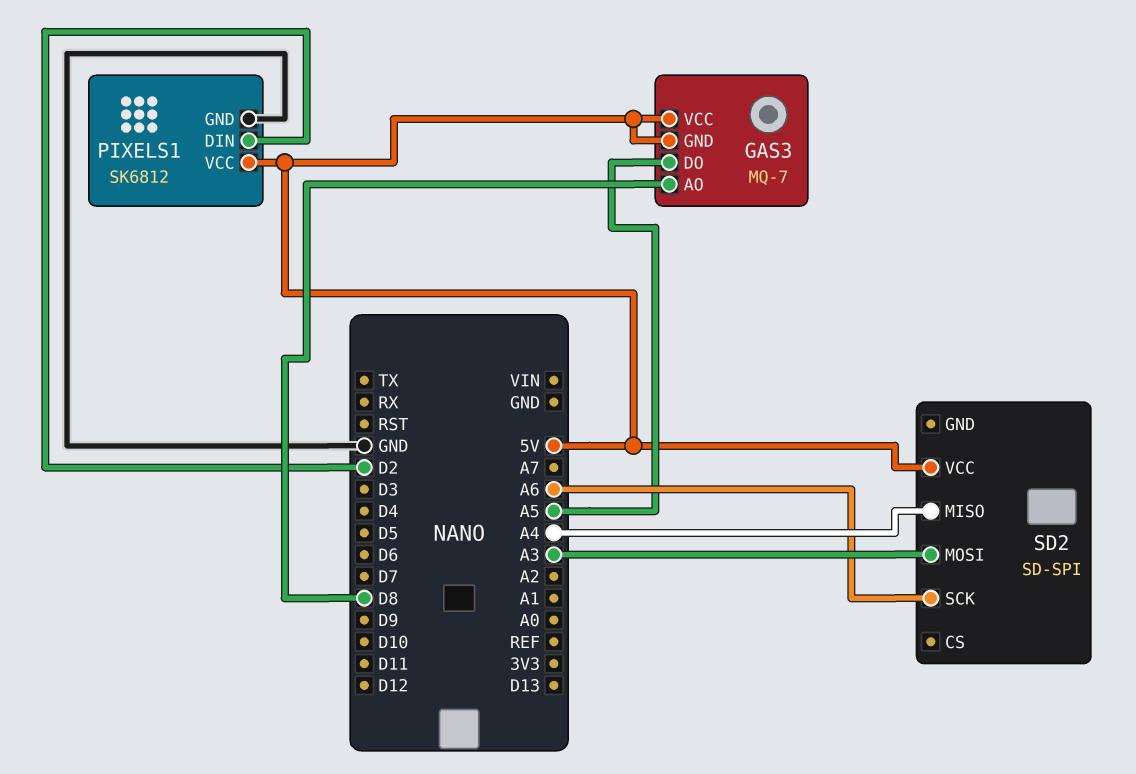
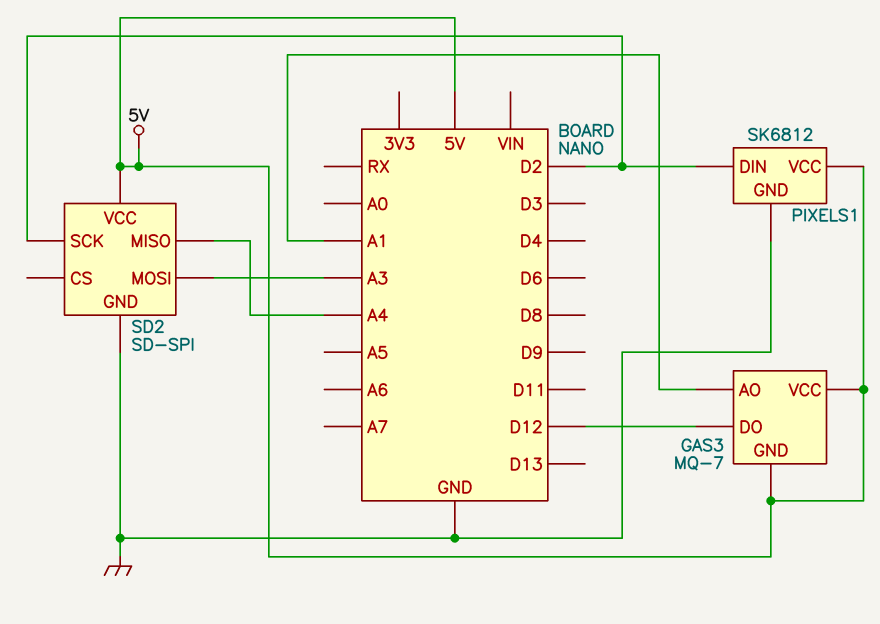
GAS3 pin AO: D8 -> A1
GAS3 pin DO: A5 -> D12
SD2 pin GND: none -> GND
SD2 pin SCK: A6 -> D2

